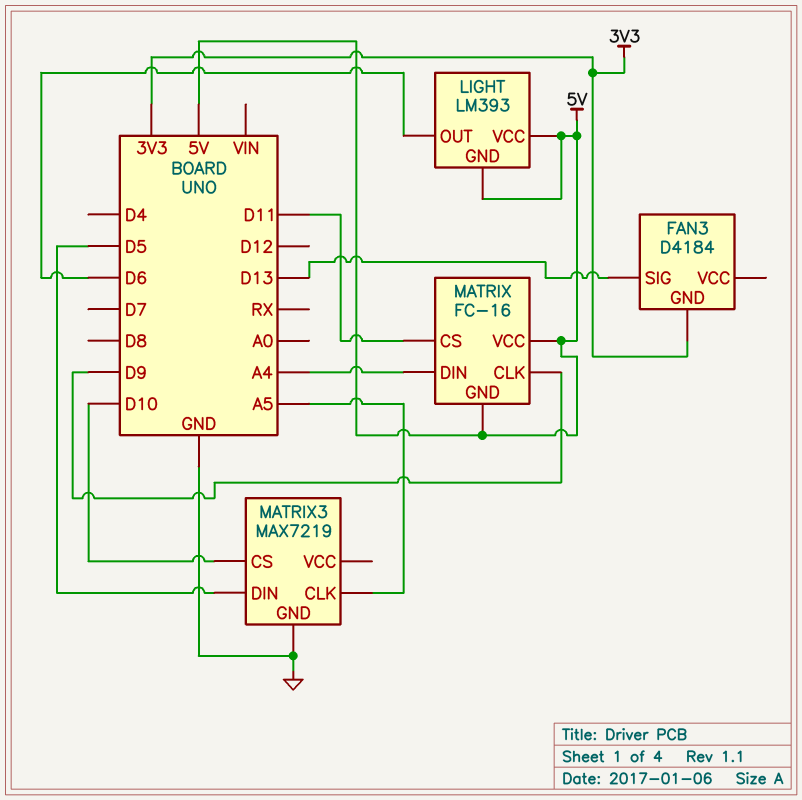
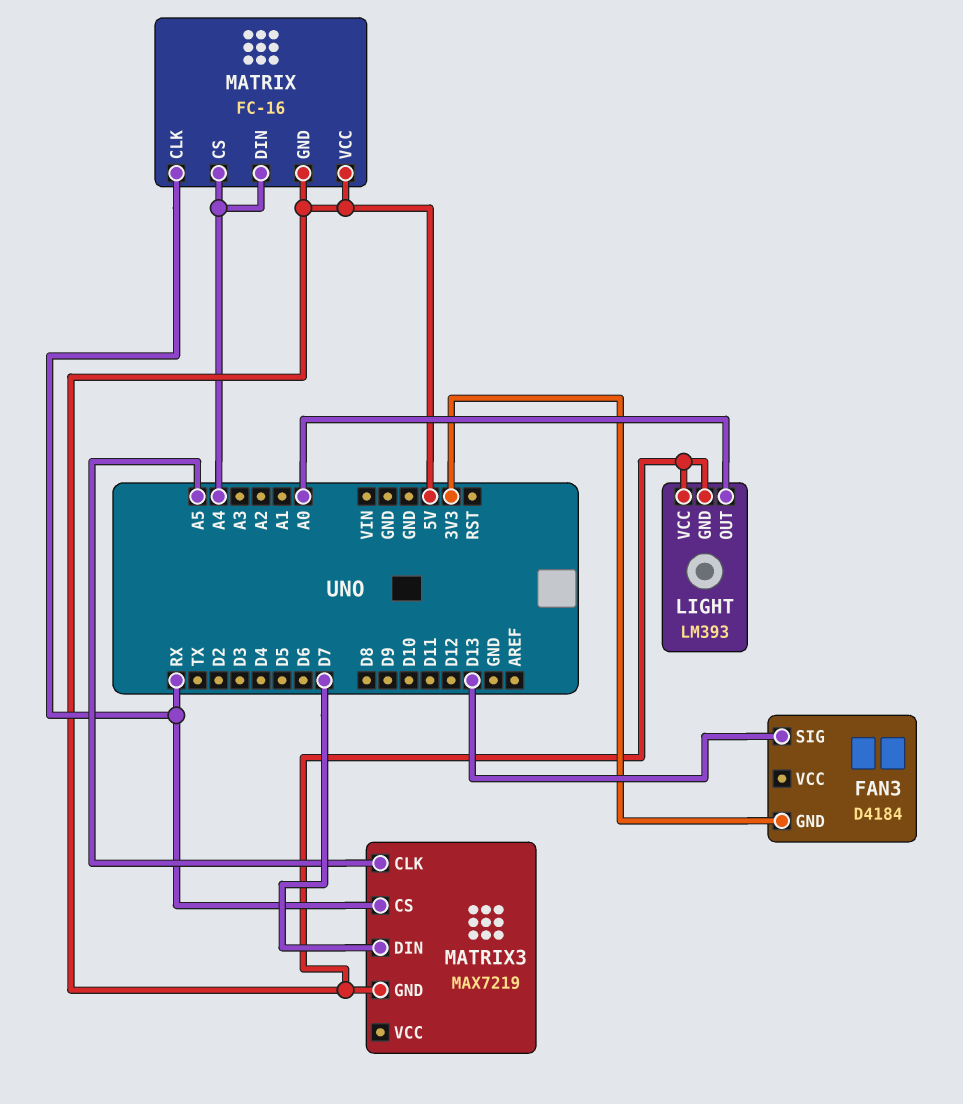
LIGHT pin OUT: D6 -> A0
MATRIX pin CLK: D9 -> RX
MATRIX pin CS: D11 -> A4
MATRIX3 pin CS: D10 -> RX
MATRIX3 pin DIN: D5 -> D7
MATRIX3 pin GND: GND -> 5V

